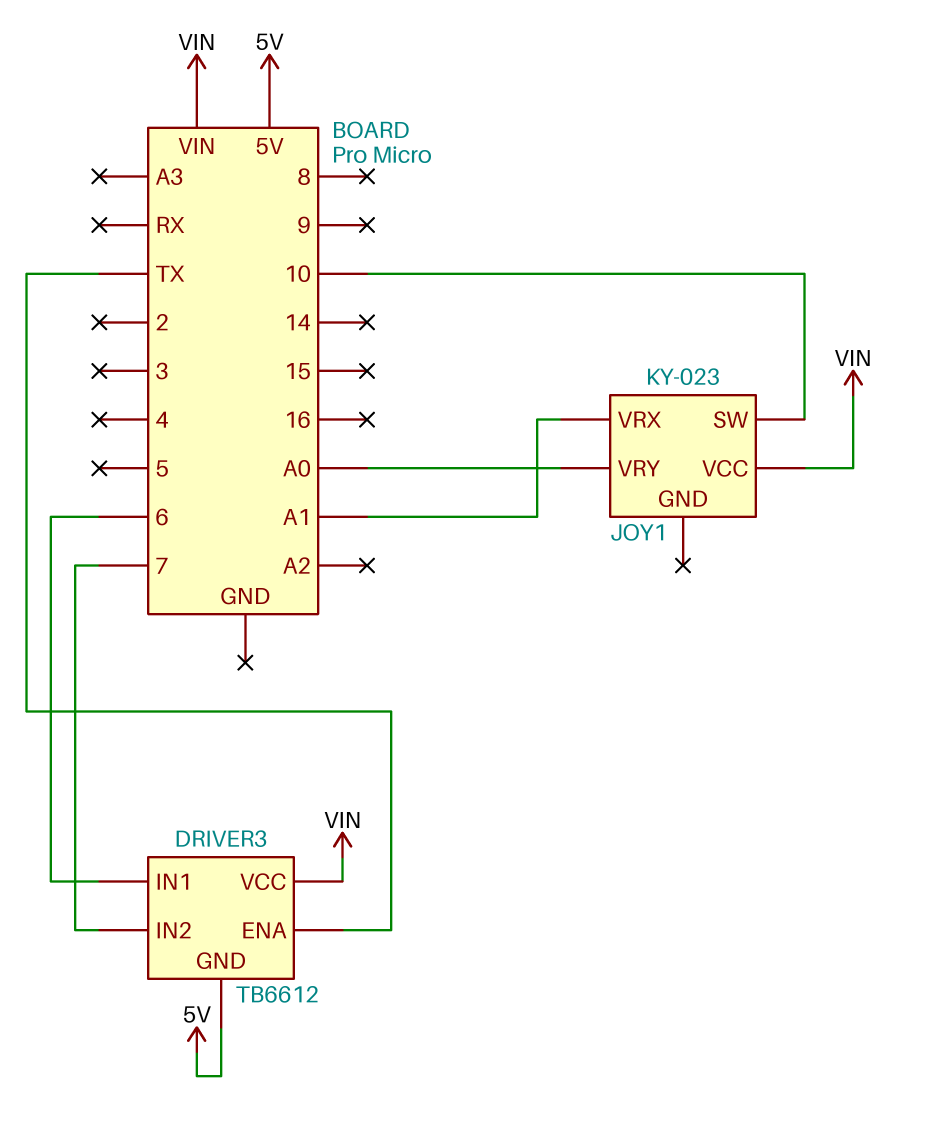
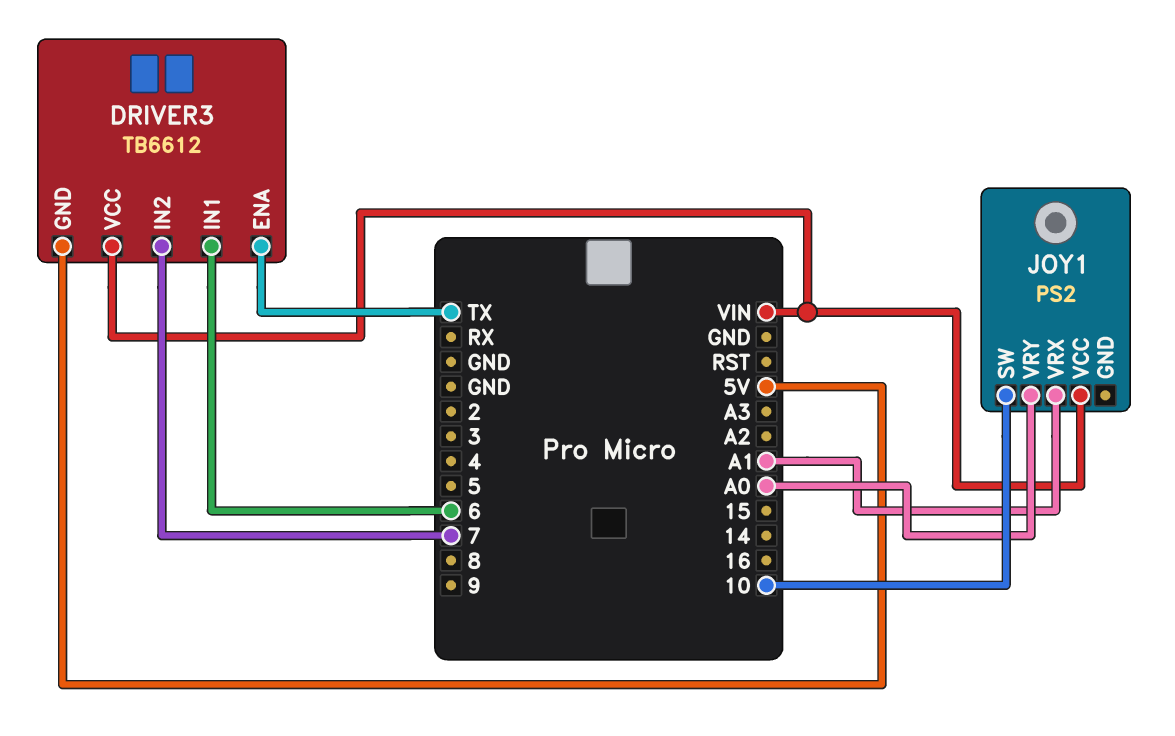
JOY1: KY-023 -> PS2

